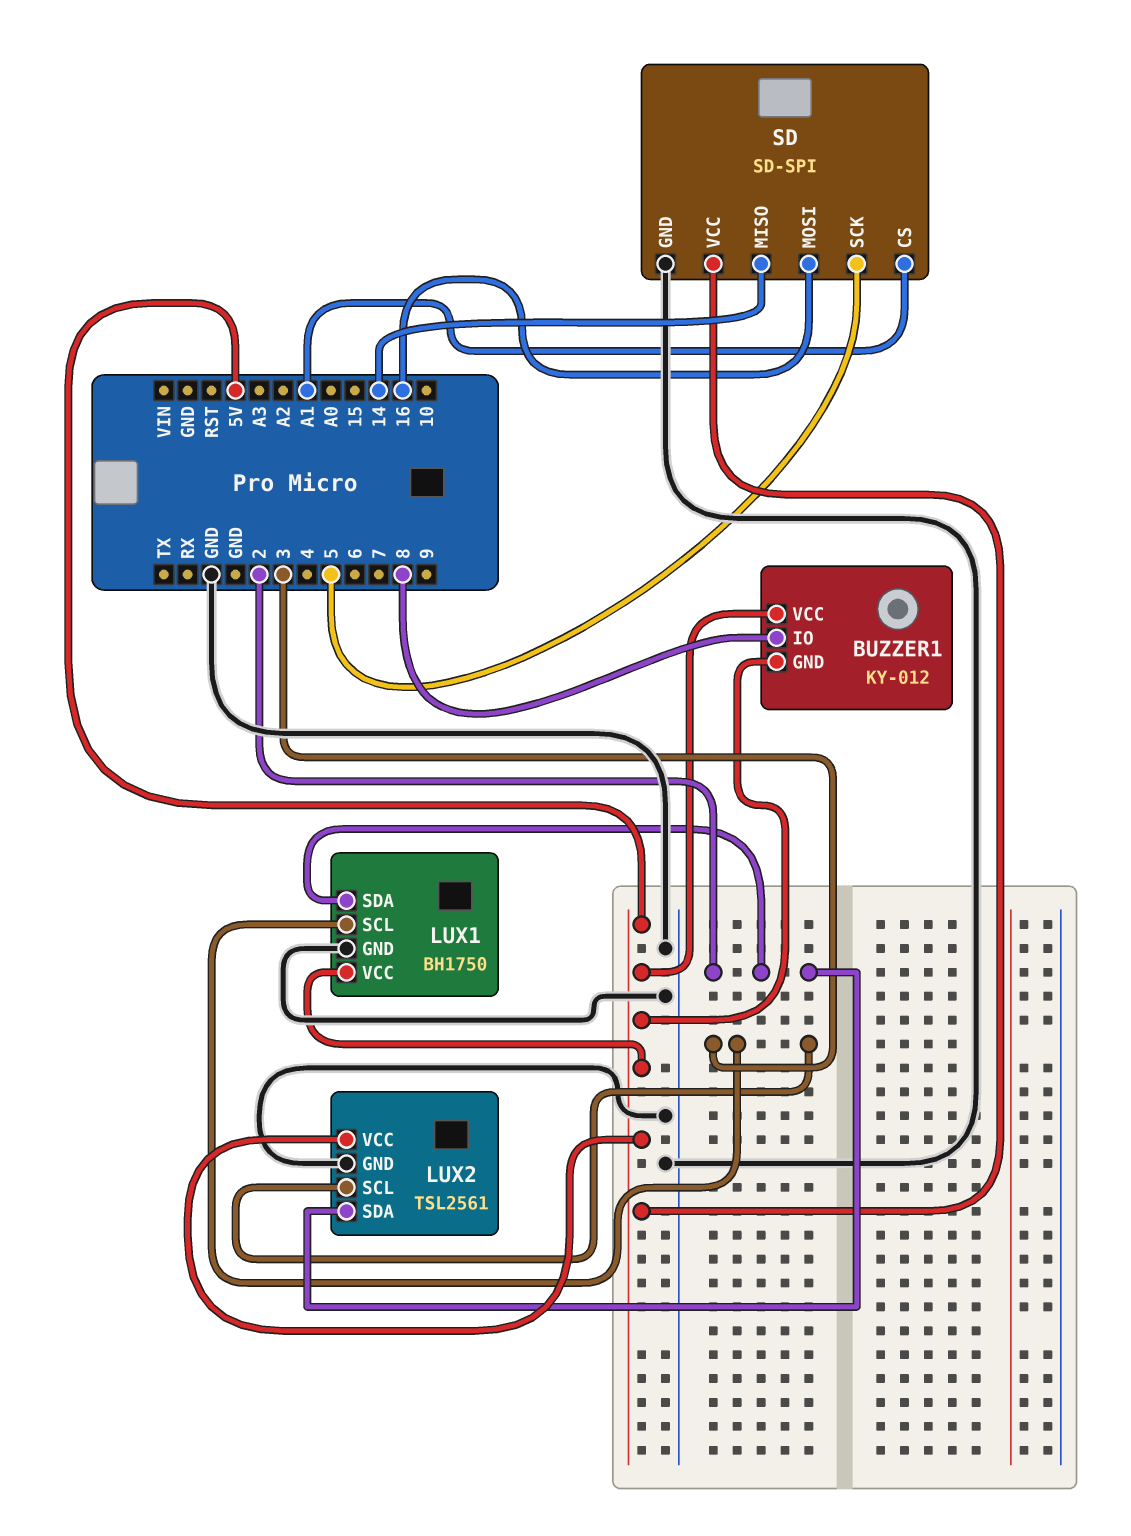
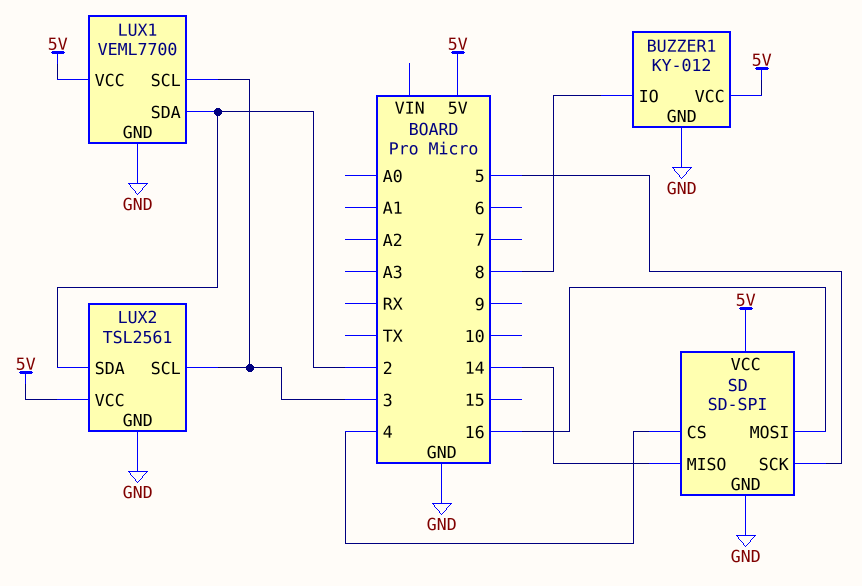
BUZZER1 pin GND: 5V -> GND
LUX1: BH1750 -> VEML7700
SD pin CS: A1 -> 4

